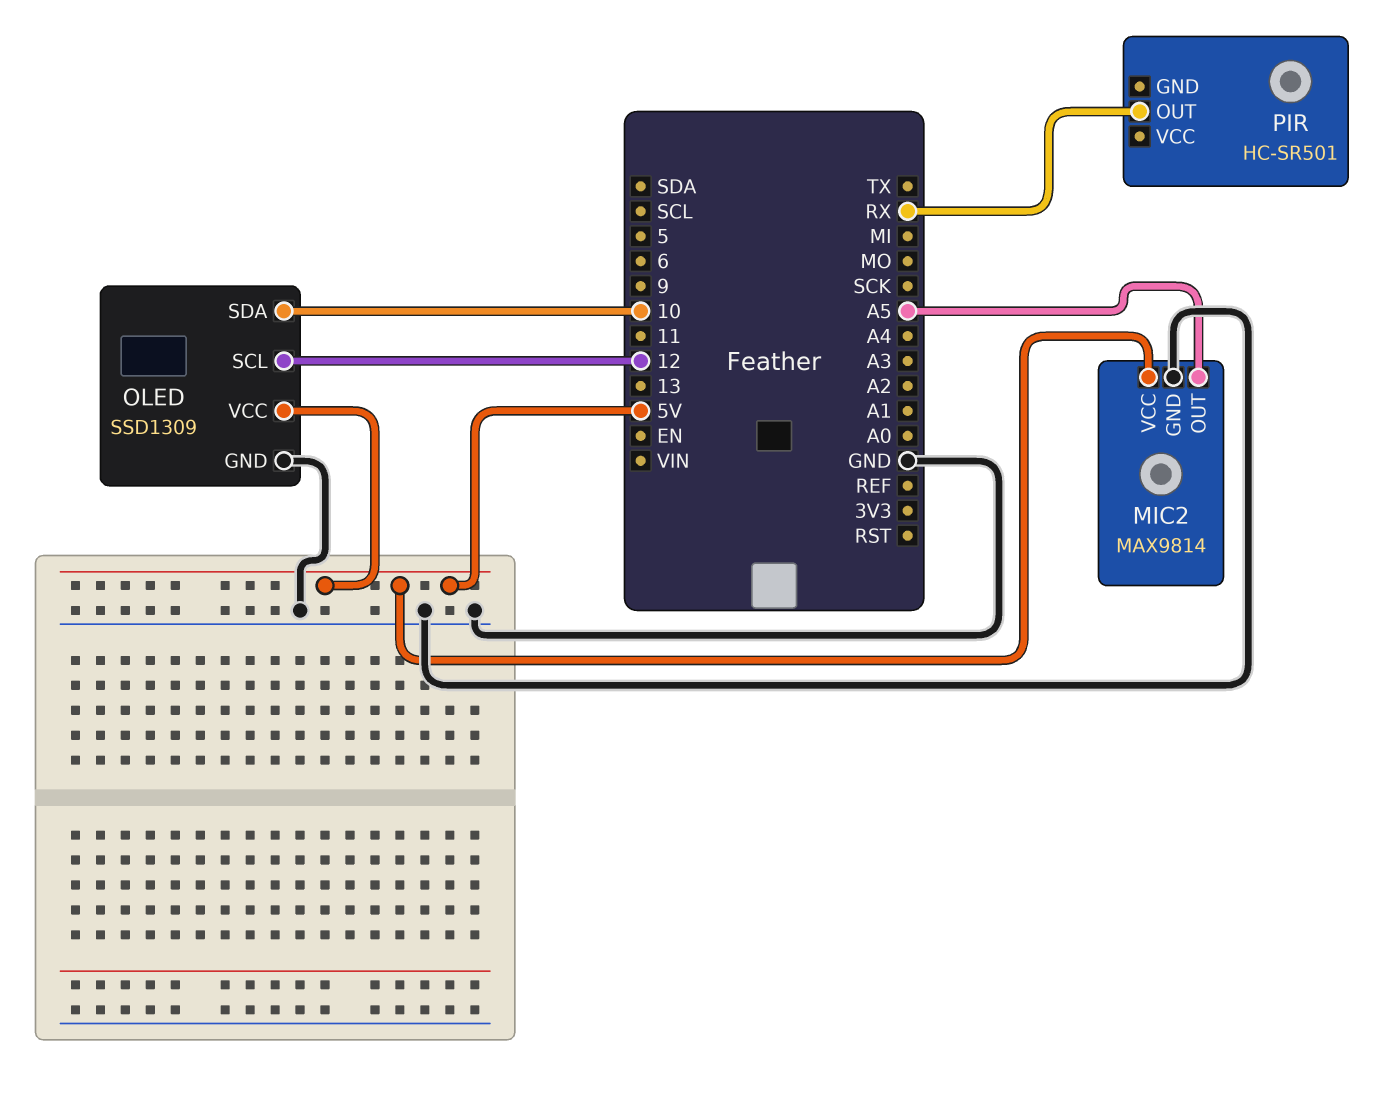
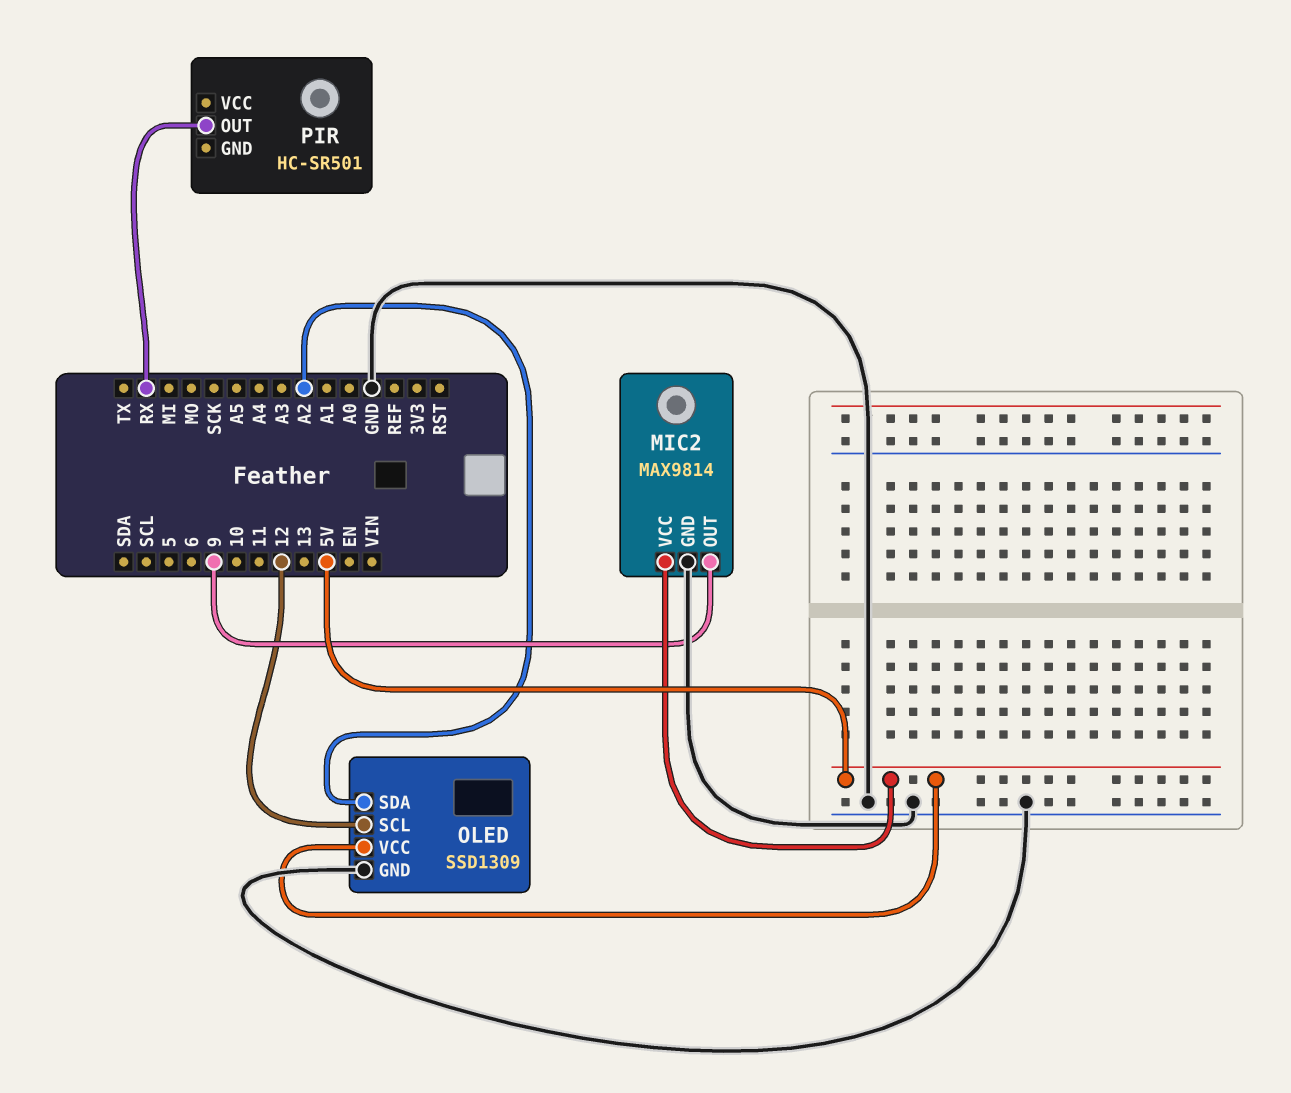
MIC2 pin OUT: A5 -> 9
OLED pin SDA: 10 -> A2

